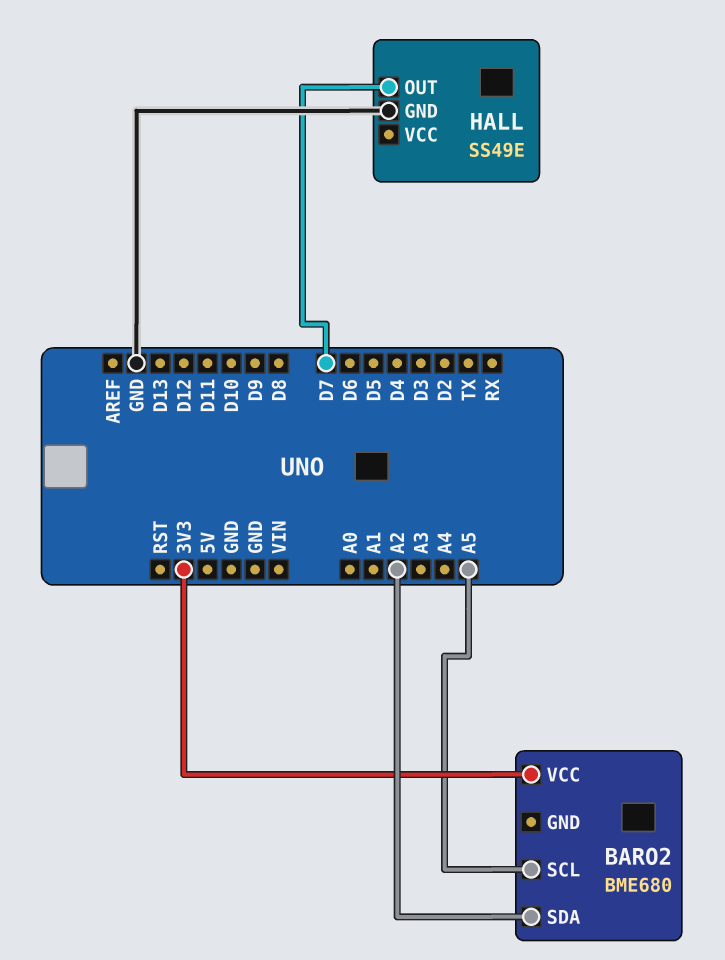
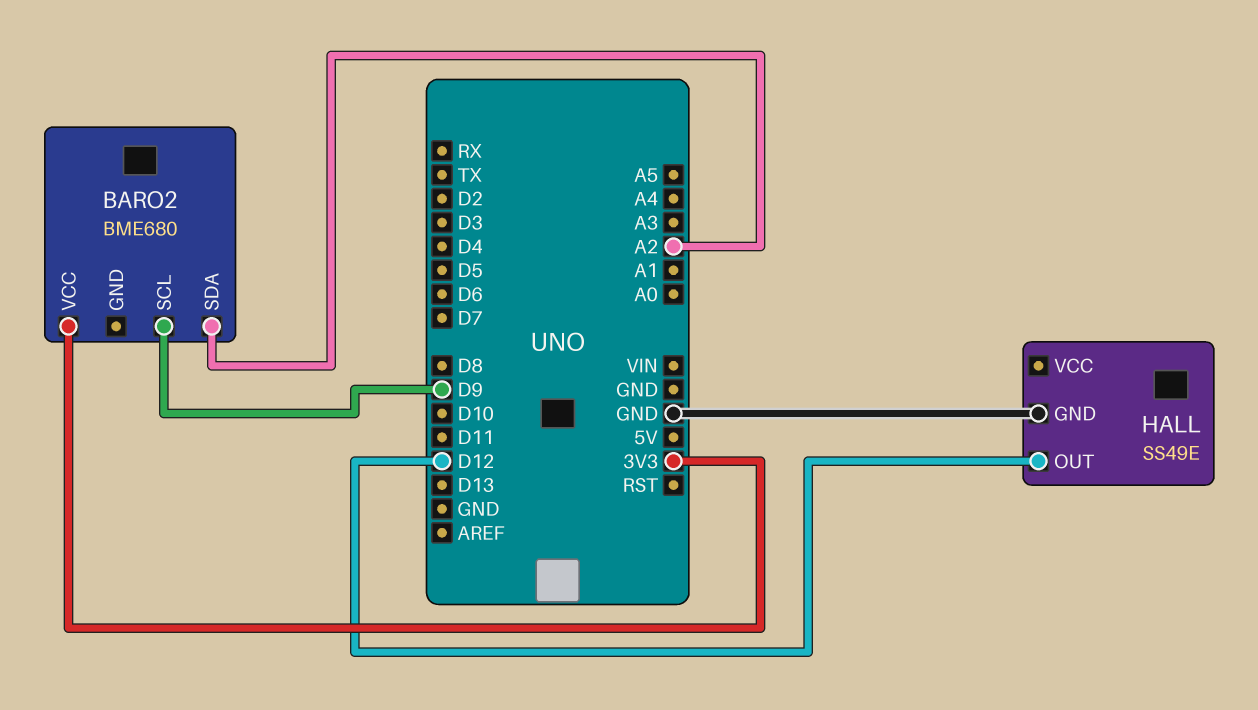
BARO2 pin SCL: A5 -> D9
HALL pin OUT: D7 -> D12

